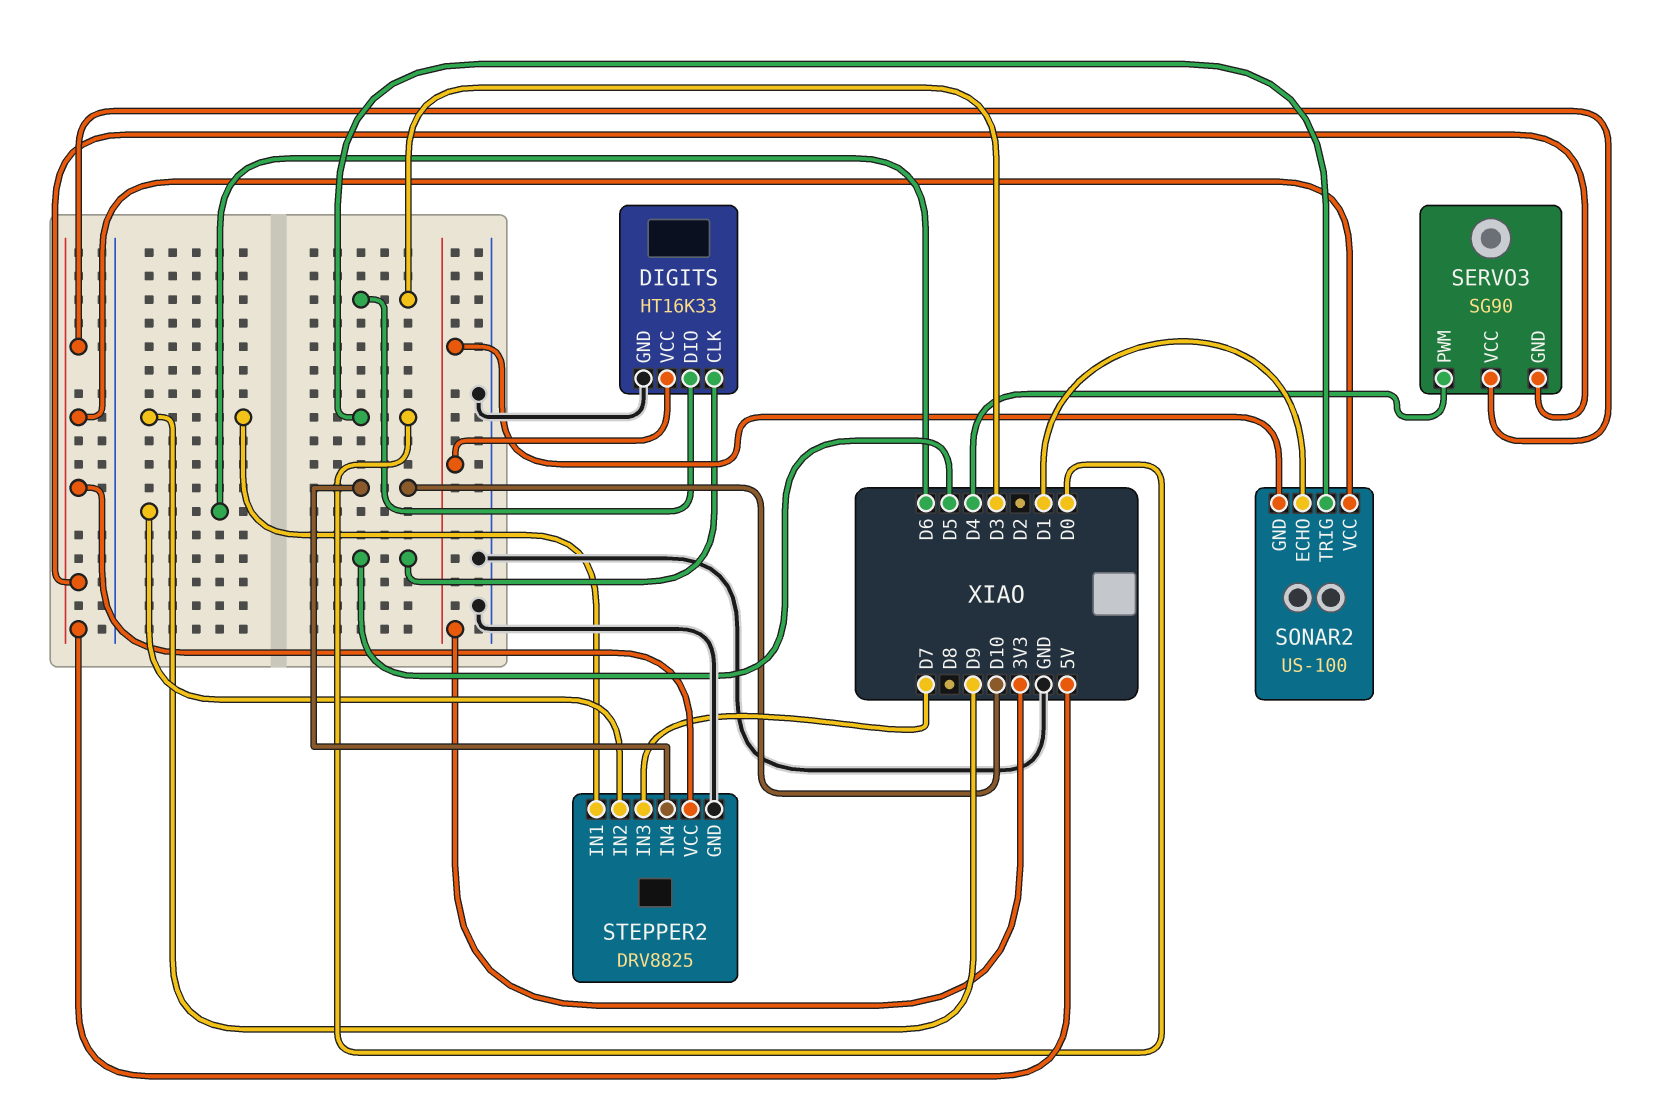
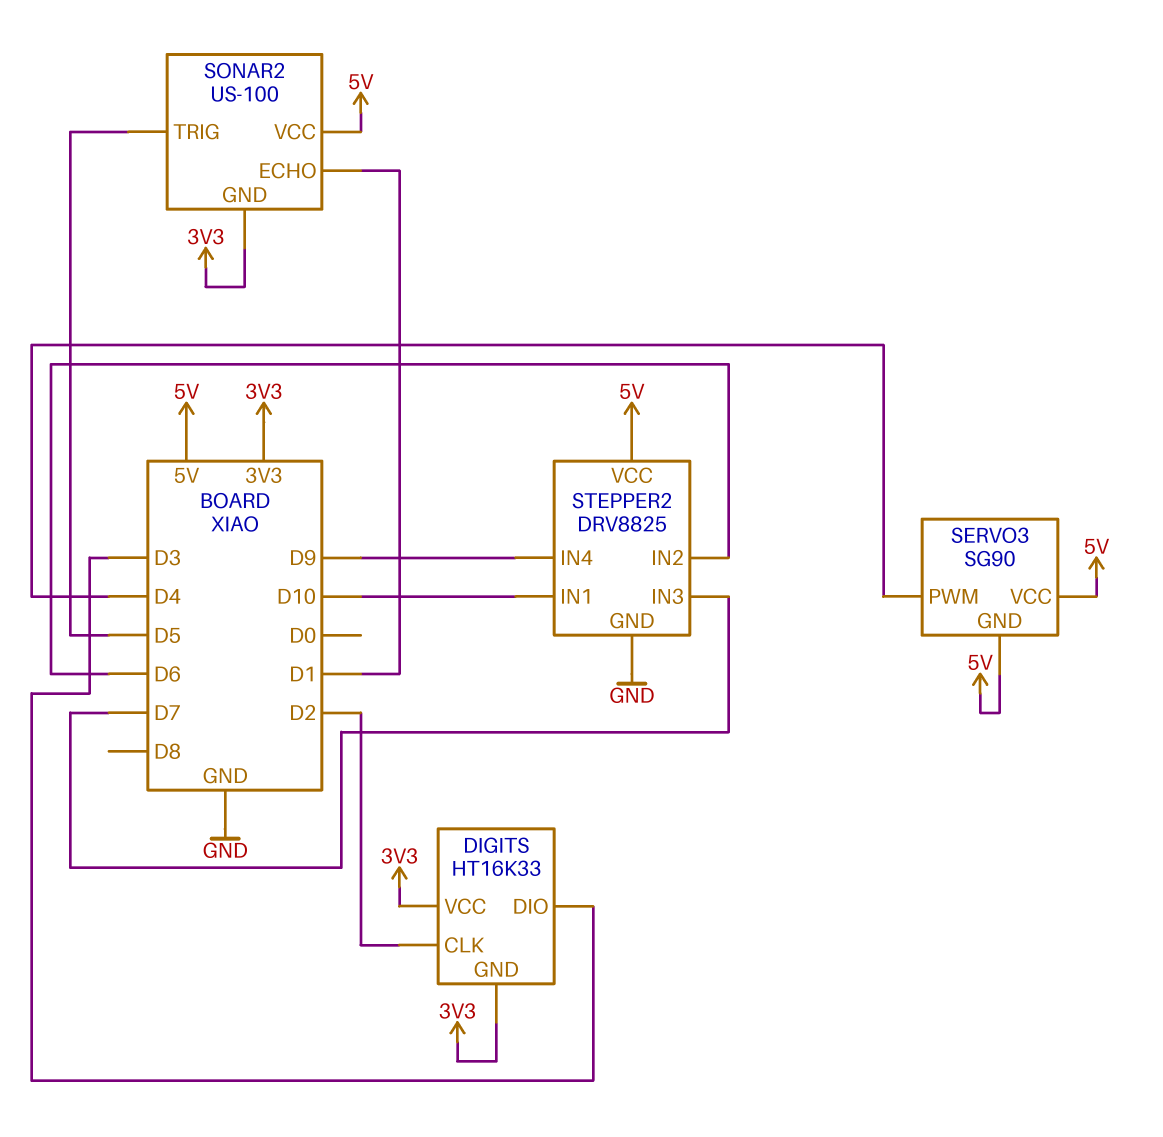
DIGITS pin CLK: D5 -> D2
DIGITS pin GND: GND -> 3V3
SONAR2 pin TRIG: D0 -> D5
STEPPER2 pin IN1: D9 -> D10
STEPPER2 pin IN4: D10 -> D9

